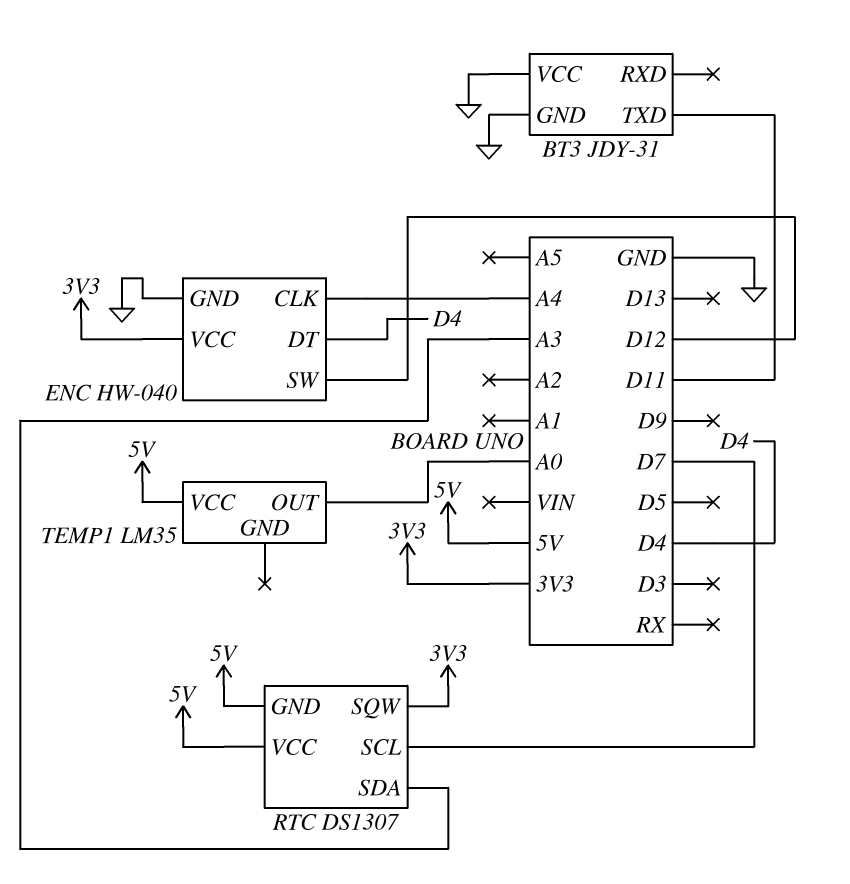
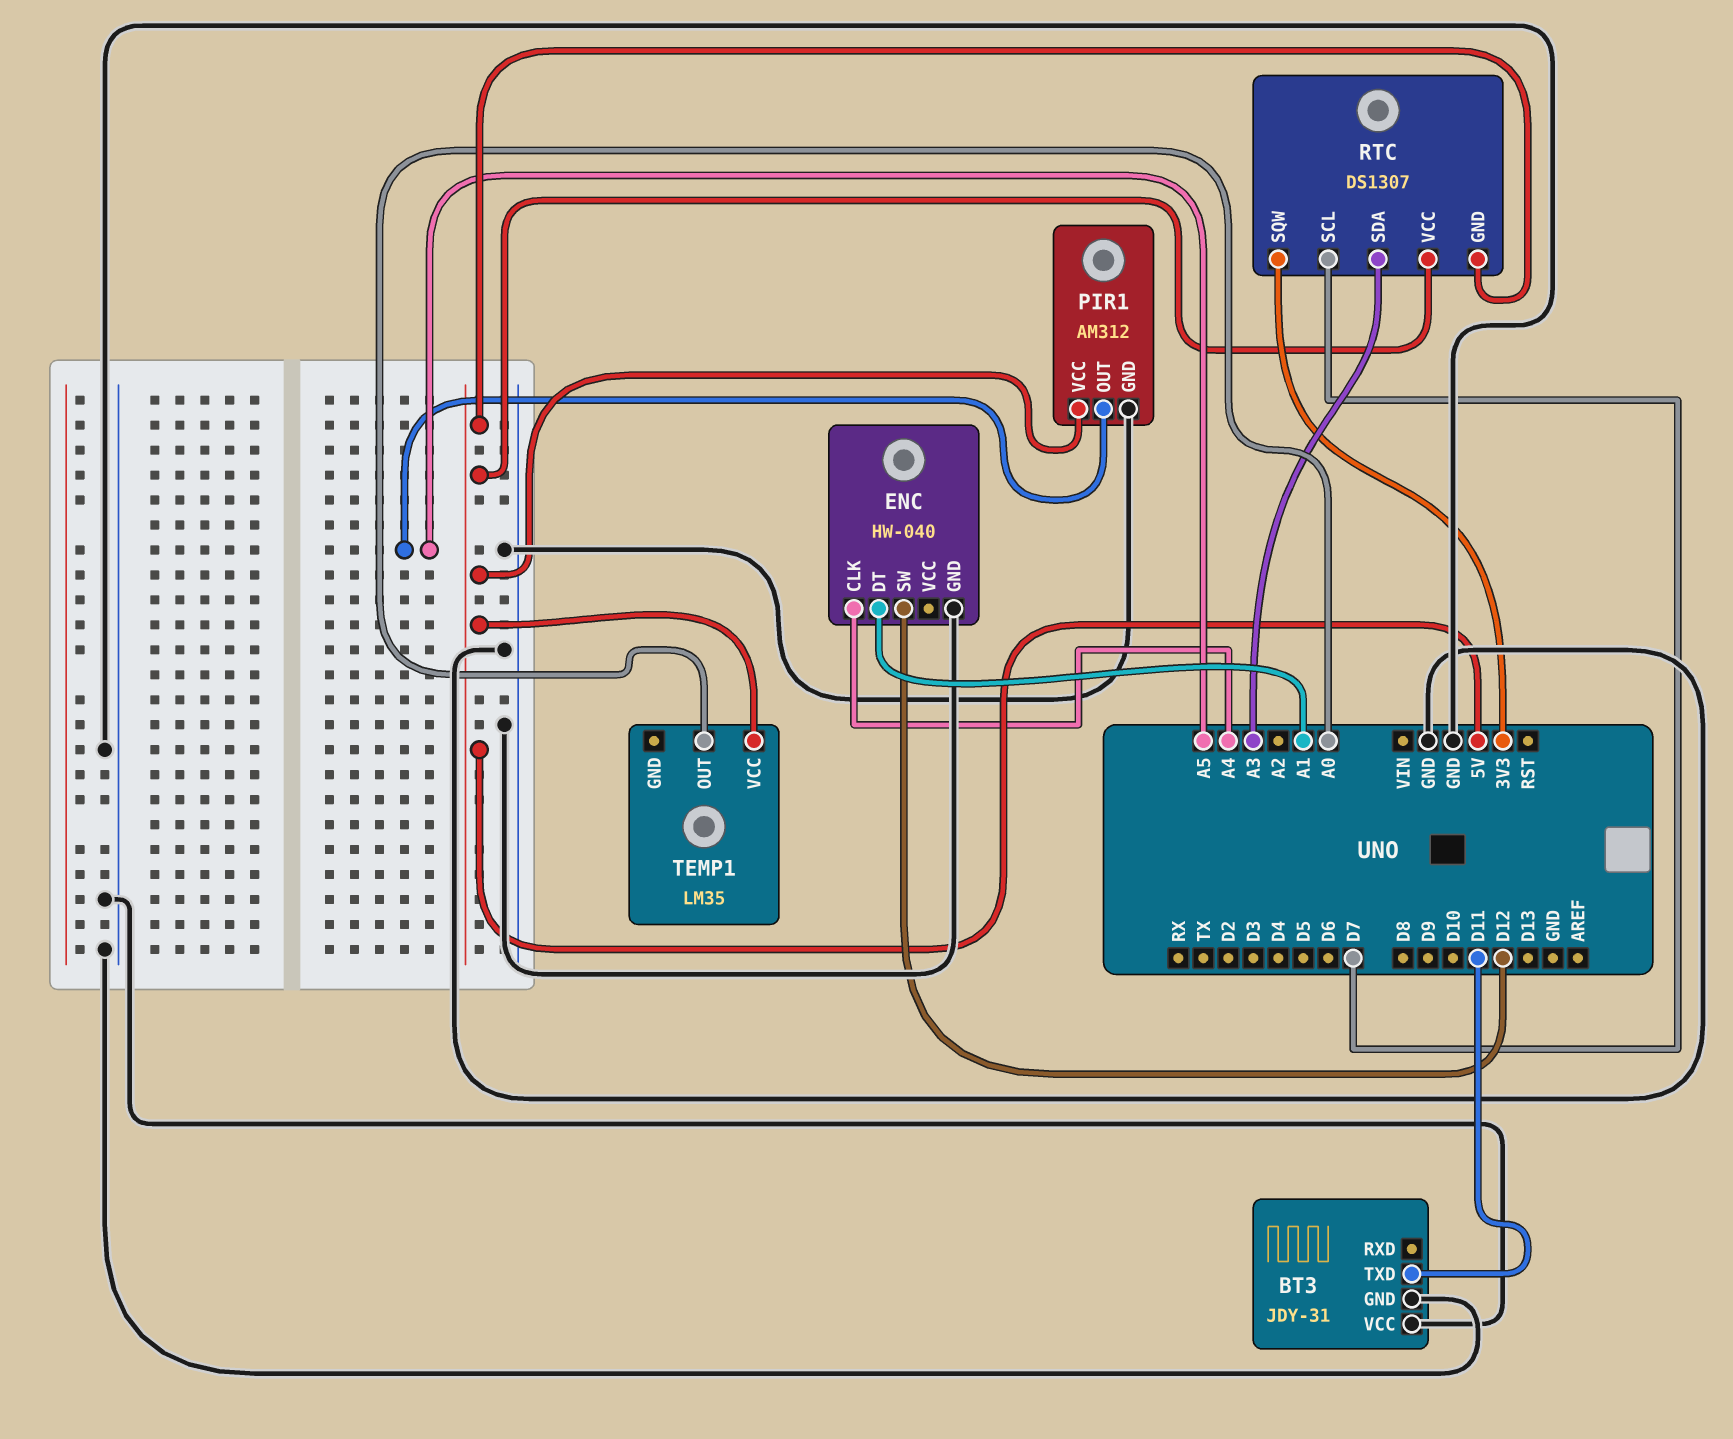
ENC pin DT: D4 -> A1
ENC pin VCC: 3V3 -> none
PIR1: none -> AM312
PIR1 pin GND: none -> GND
PIR1 pin OUT: none -> A5
PIR1 pin VCC: none -> 5V

